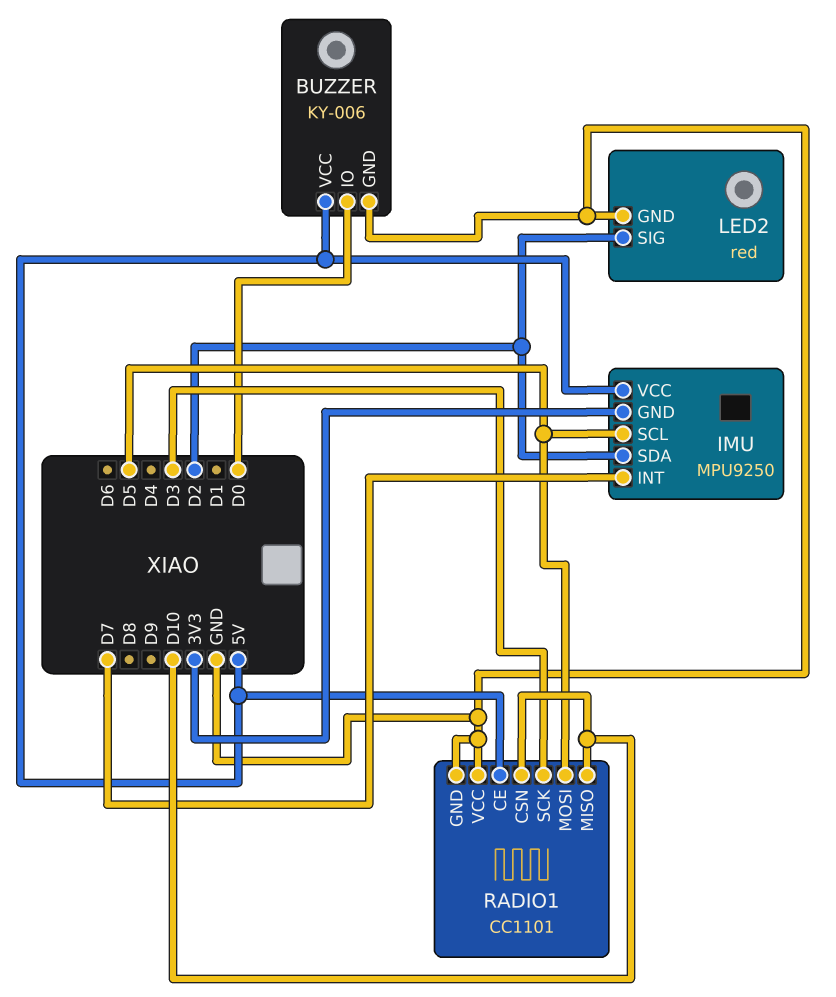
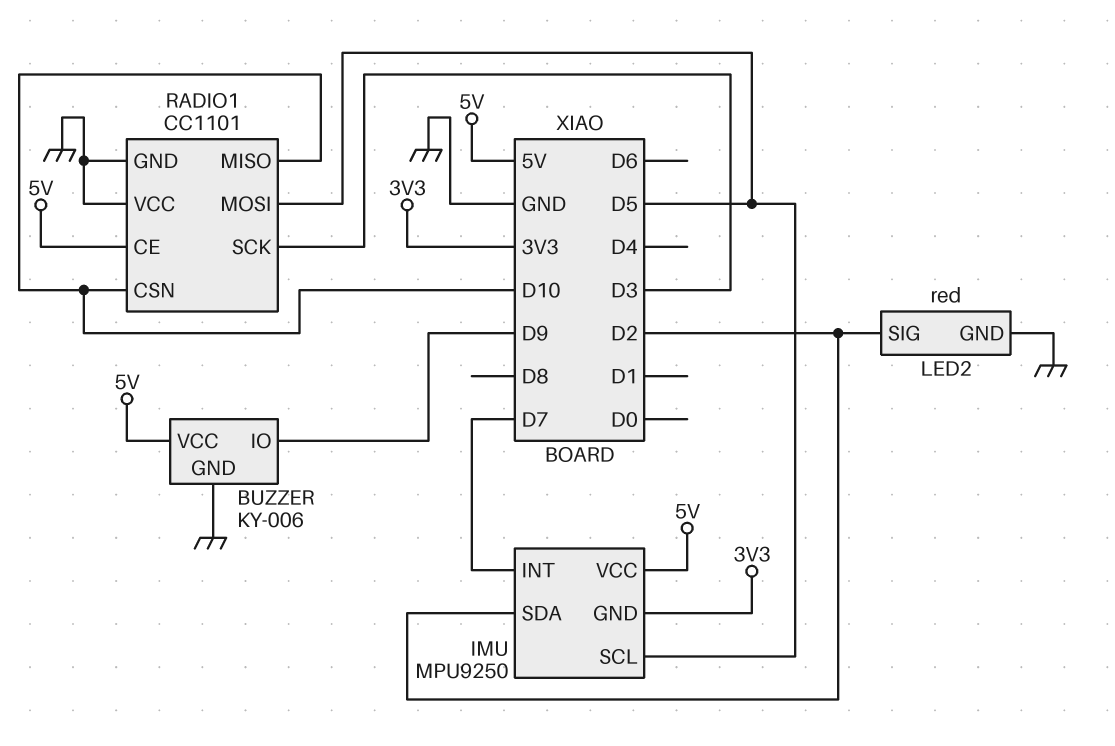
BUZZER pin IO: D0 -> D9

